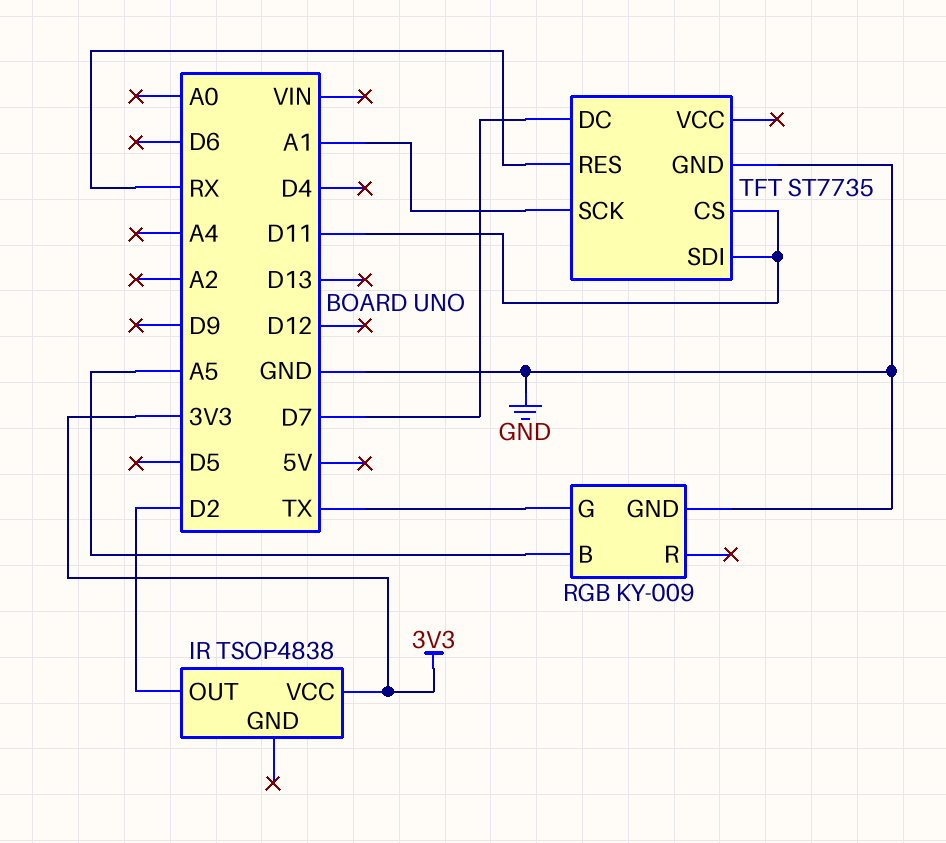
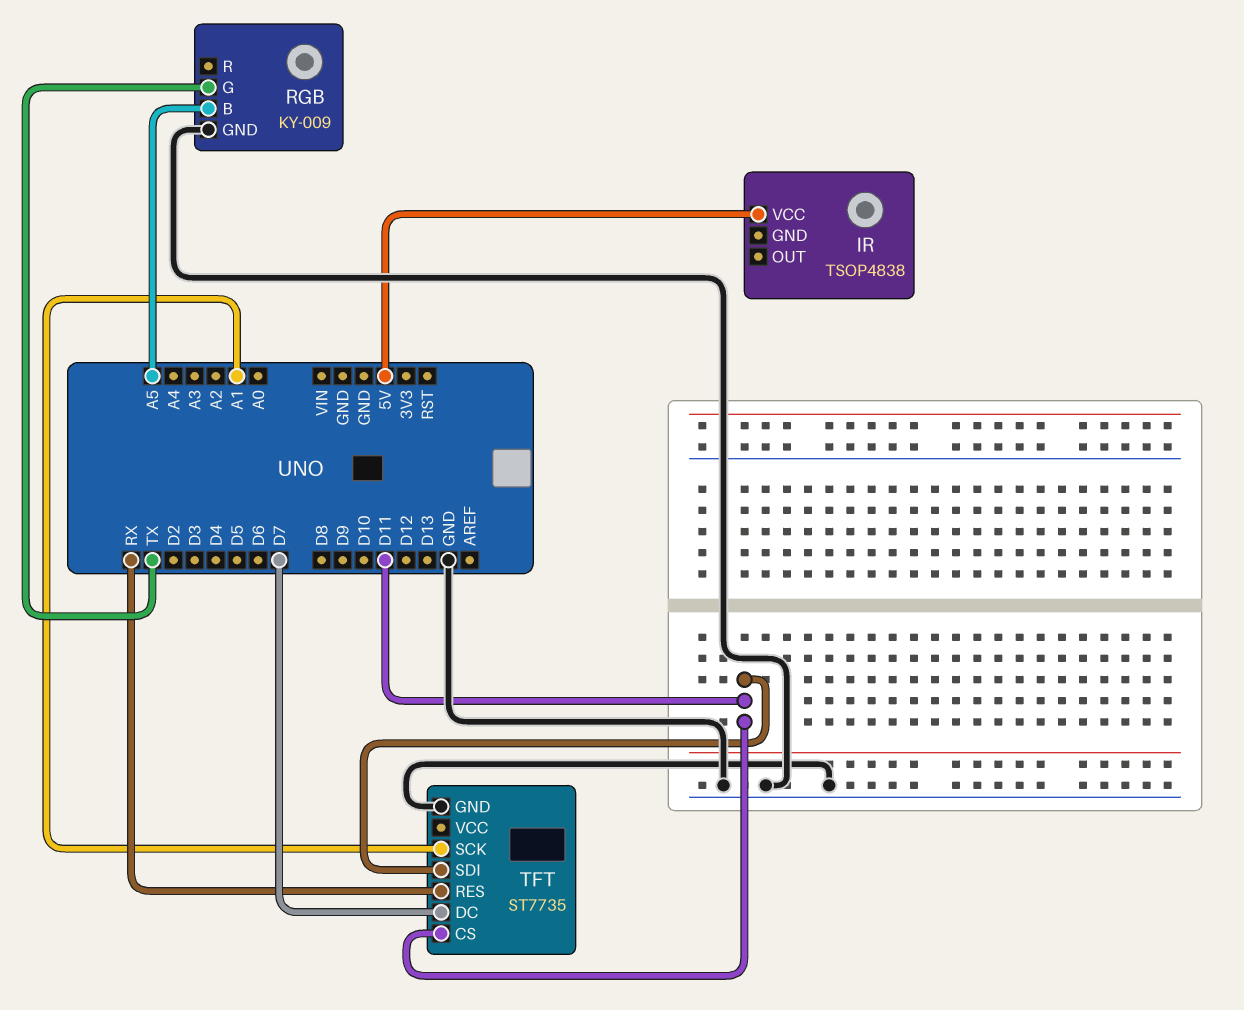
IR pin OUT: D2 -> none
IR pin VCC: 3V3 -> 5V

